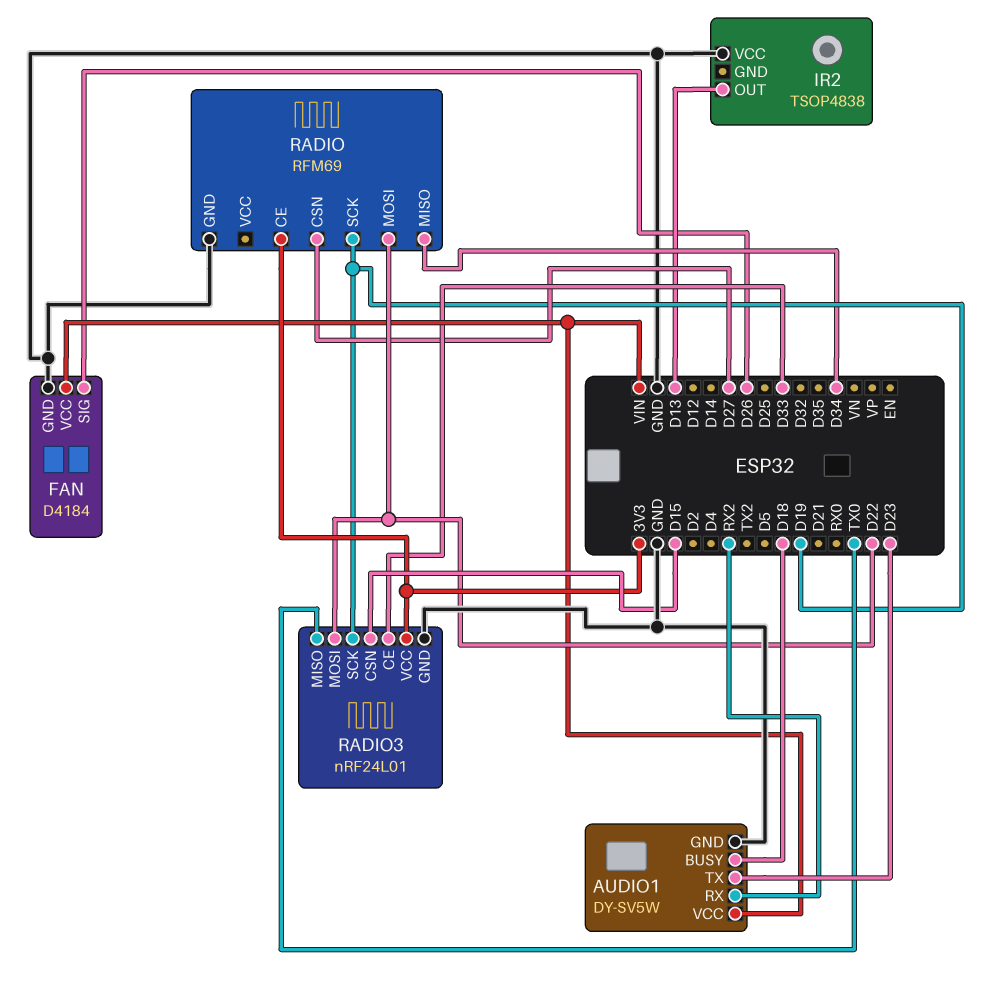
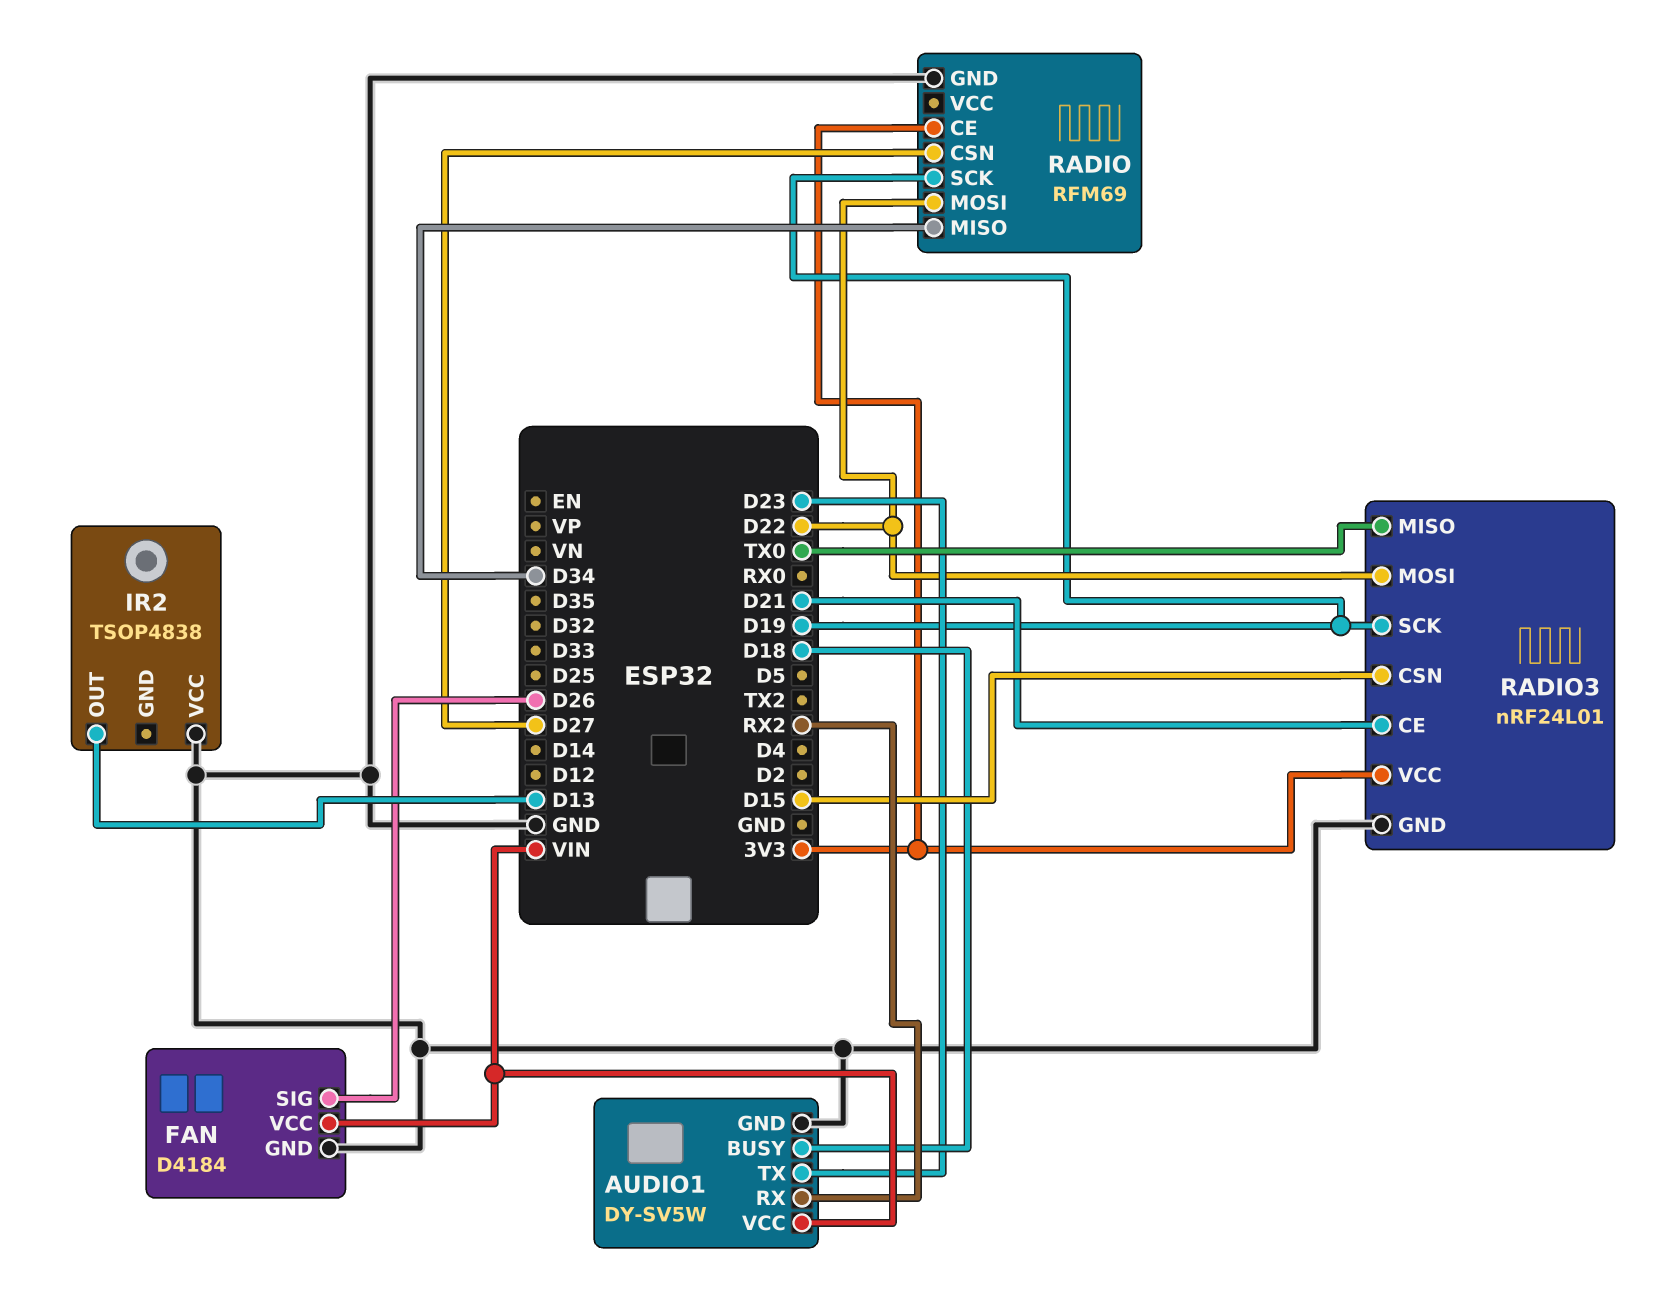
RADIO3 pin CE: D33 -> D21

